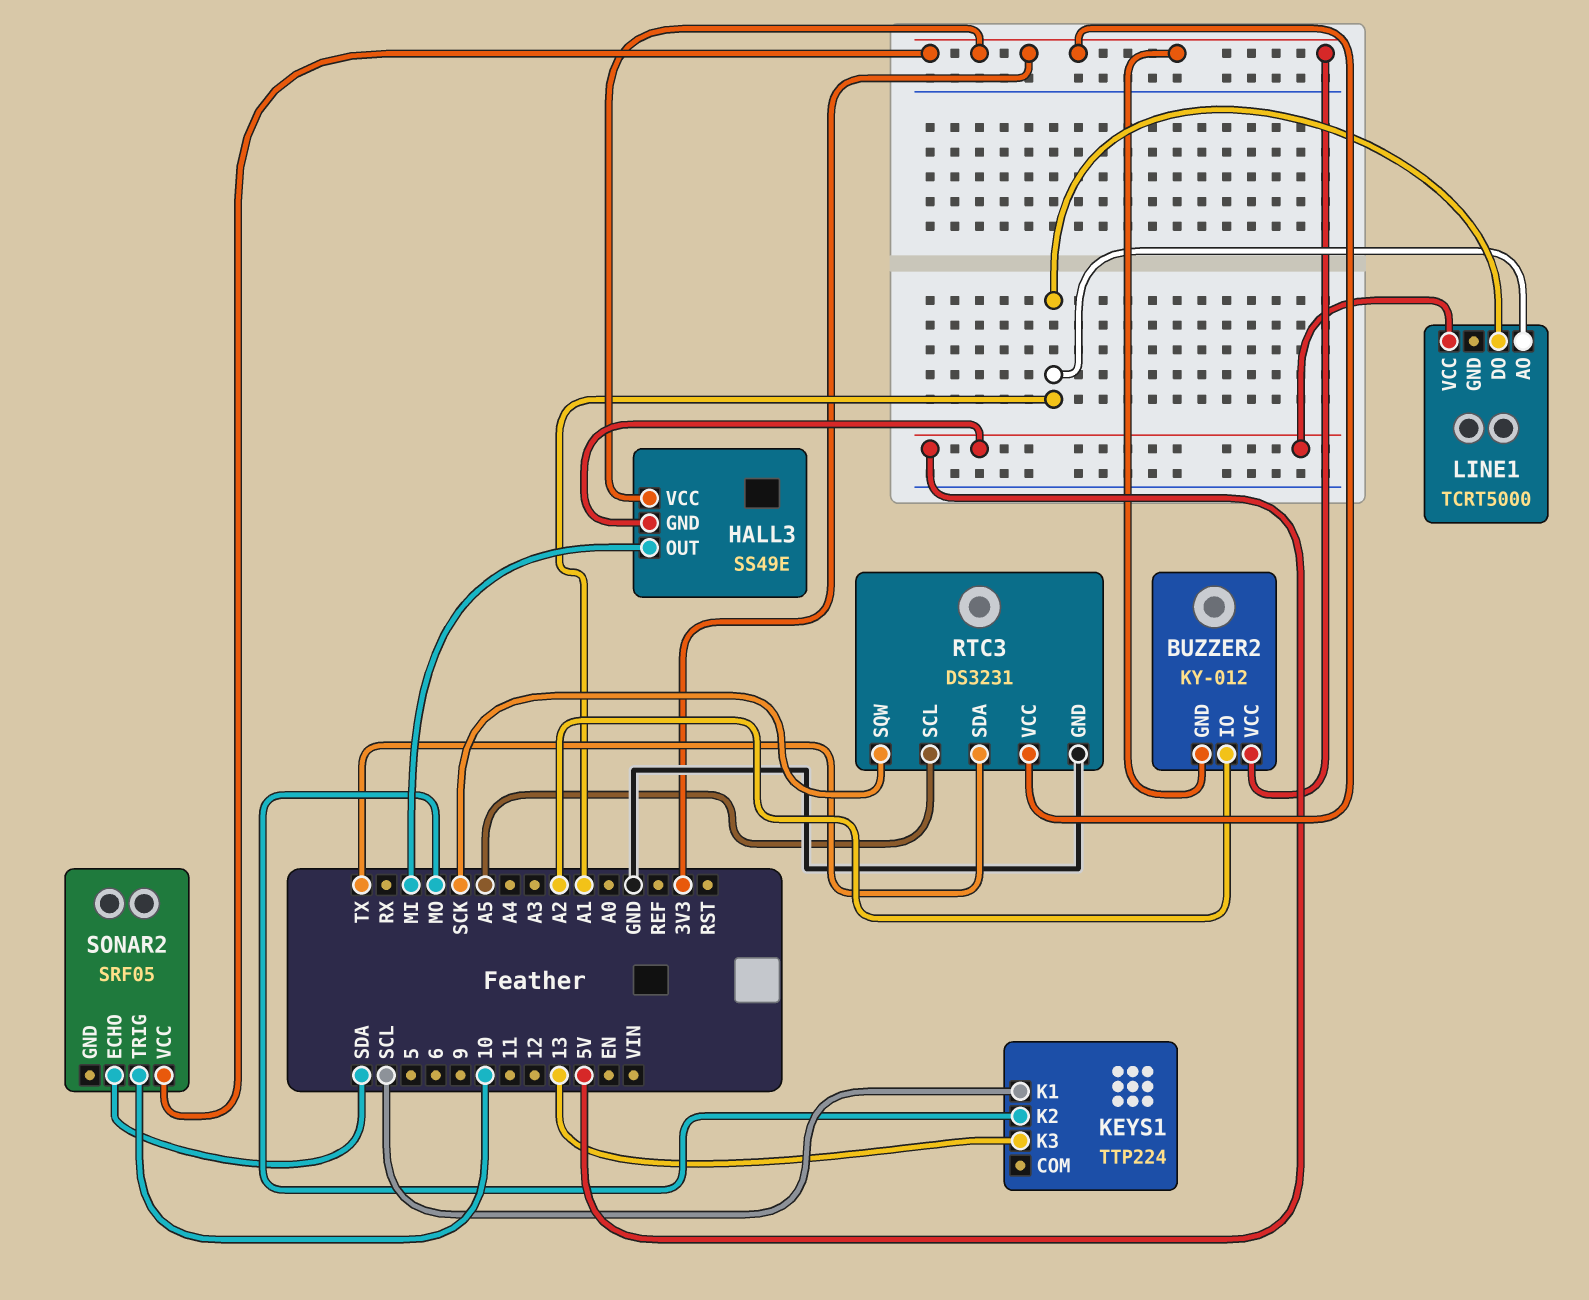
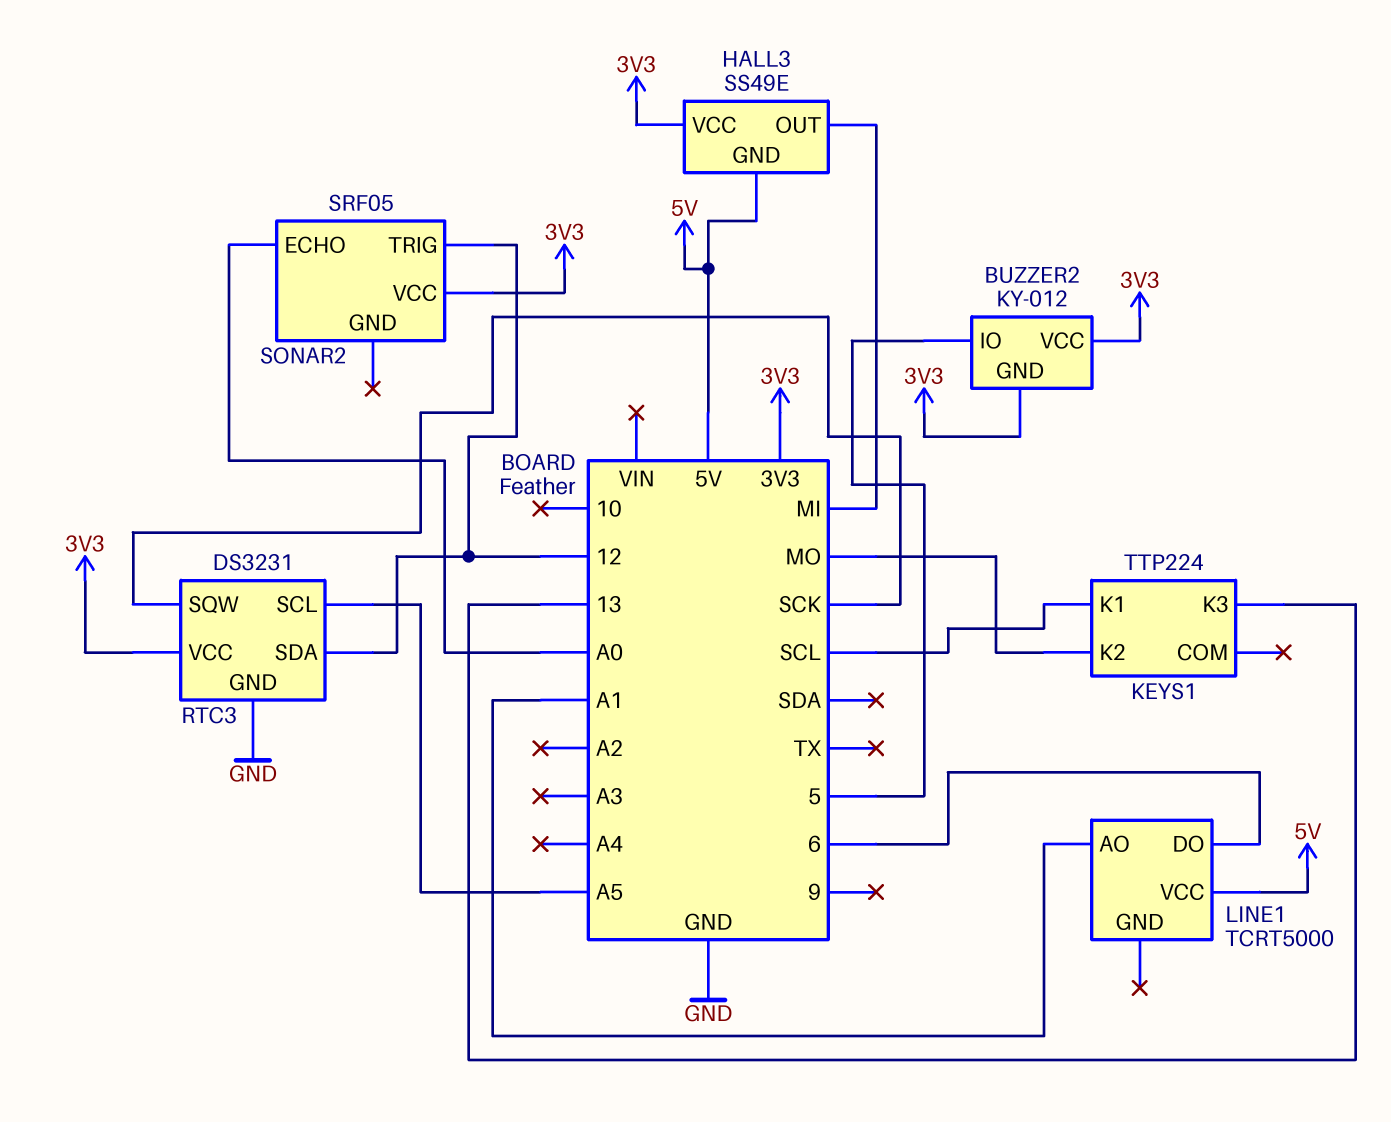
BUZZER2 pin IO: A2 -> 5
LINE1 pin DO: A1 -> 6
RTC3 pin SDA: TX -> 12
SONAR2 pin ECHO: SDA -> A0
SONAR2 pin TRIG: 10 -> 12

